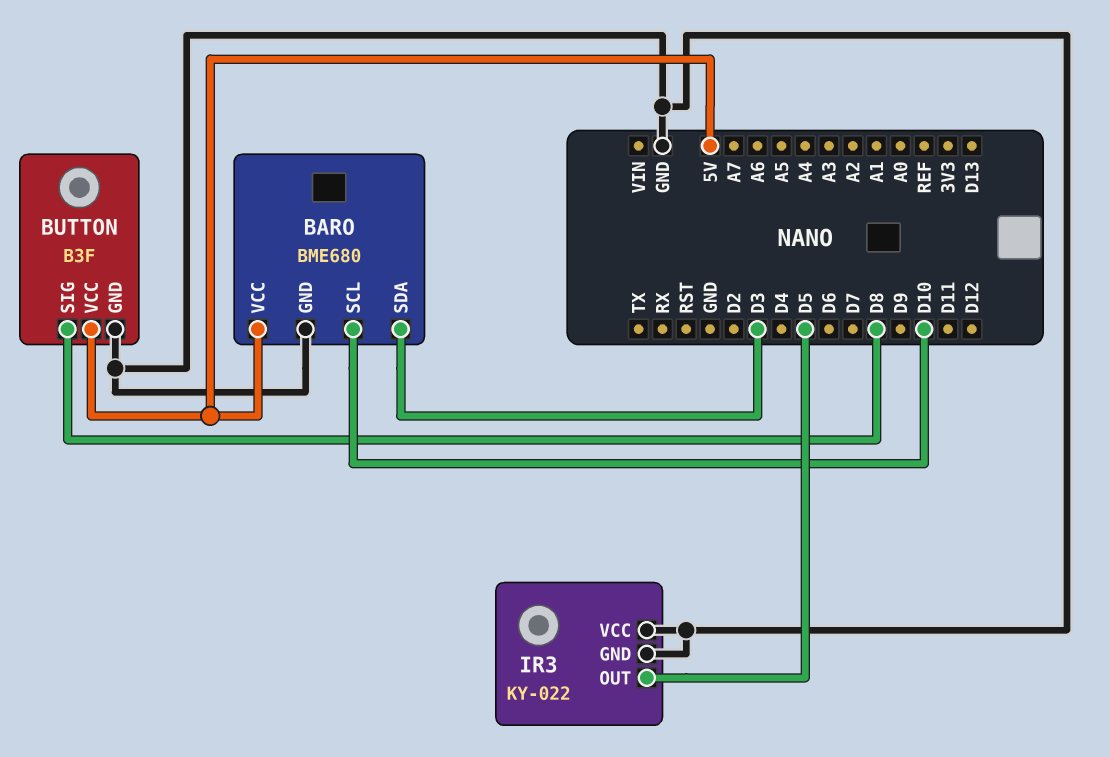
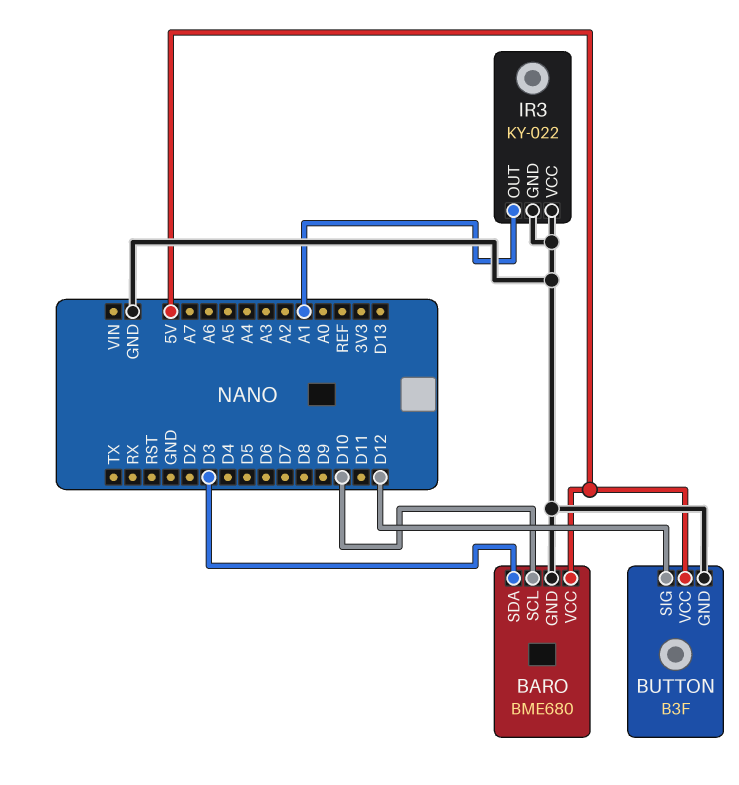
BUTTON pin SIG: D8 -> D12
IR3 pin OUT: D5 -> A1

